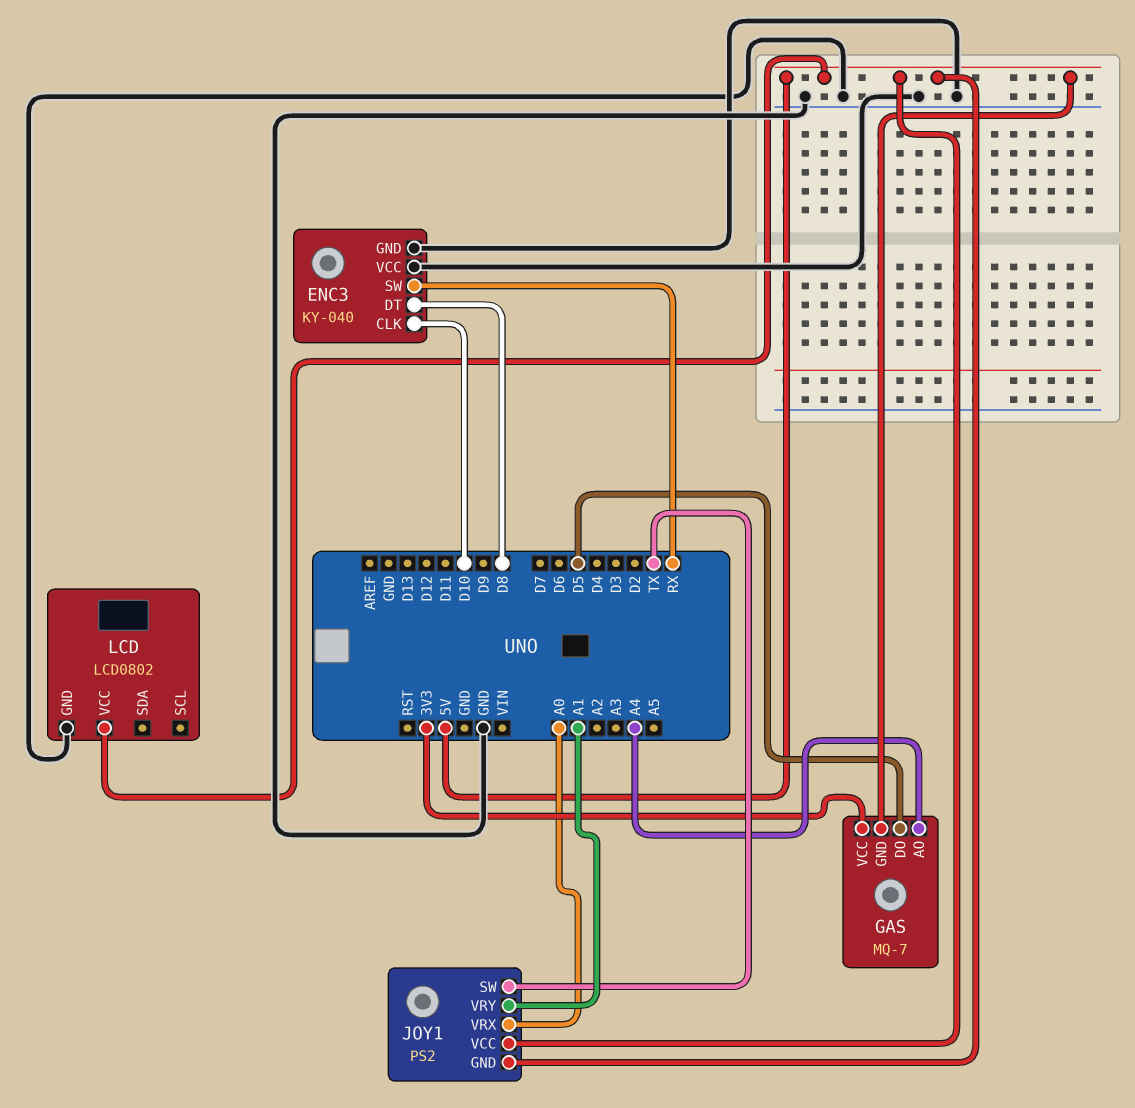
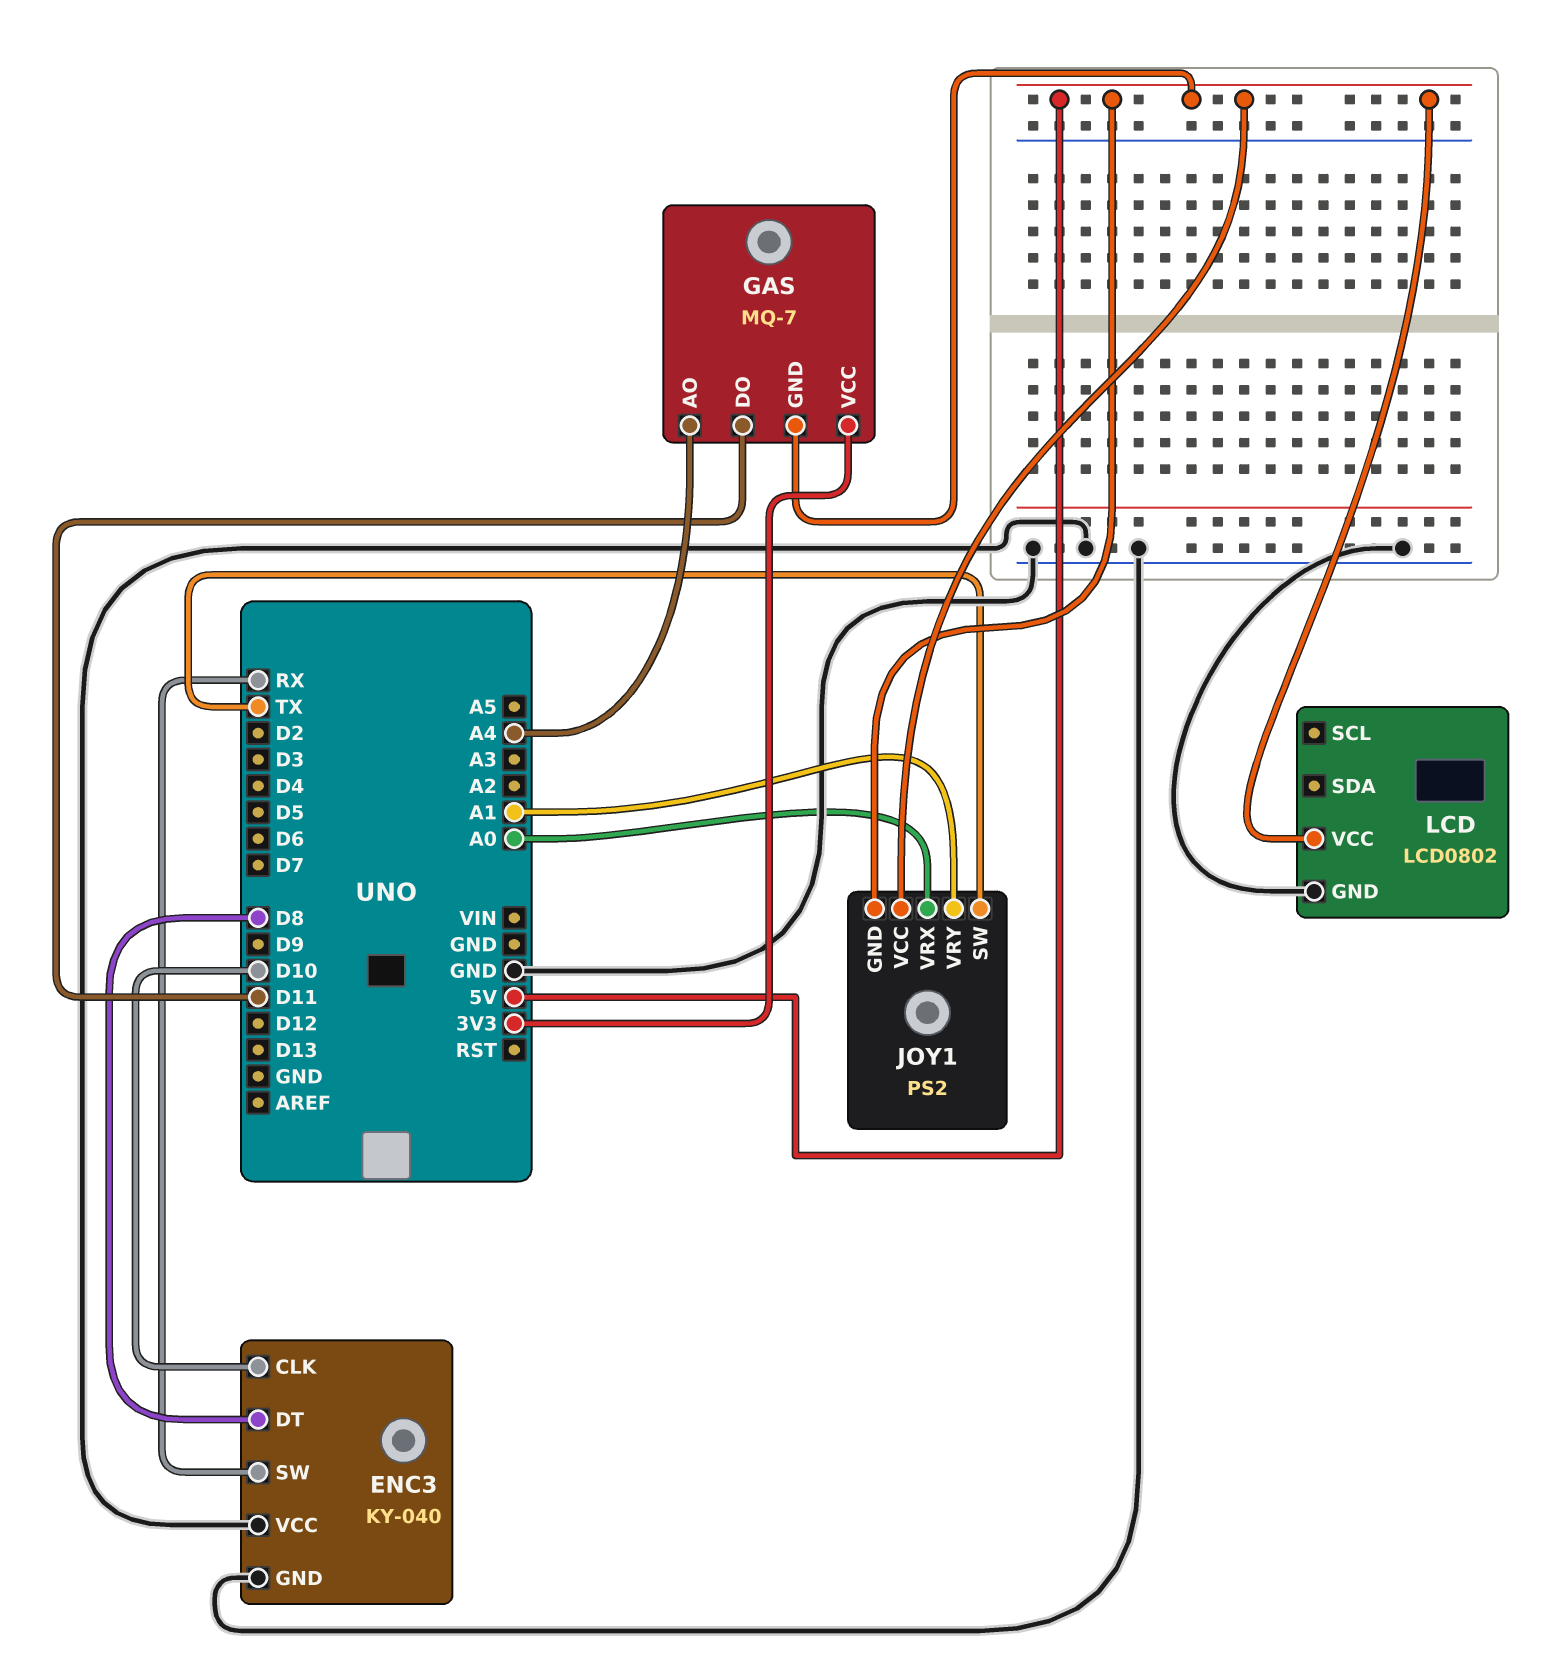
GAS pin DO: D5 -> D11

